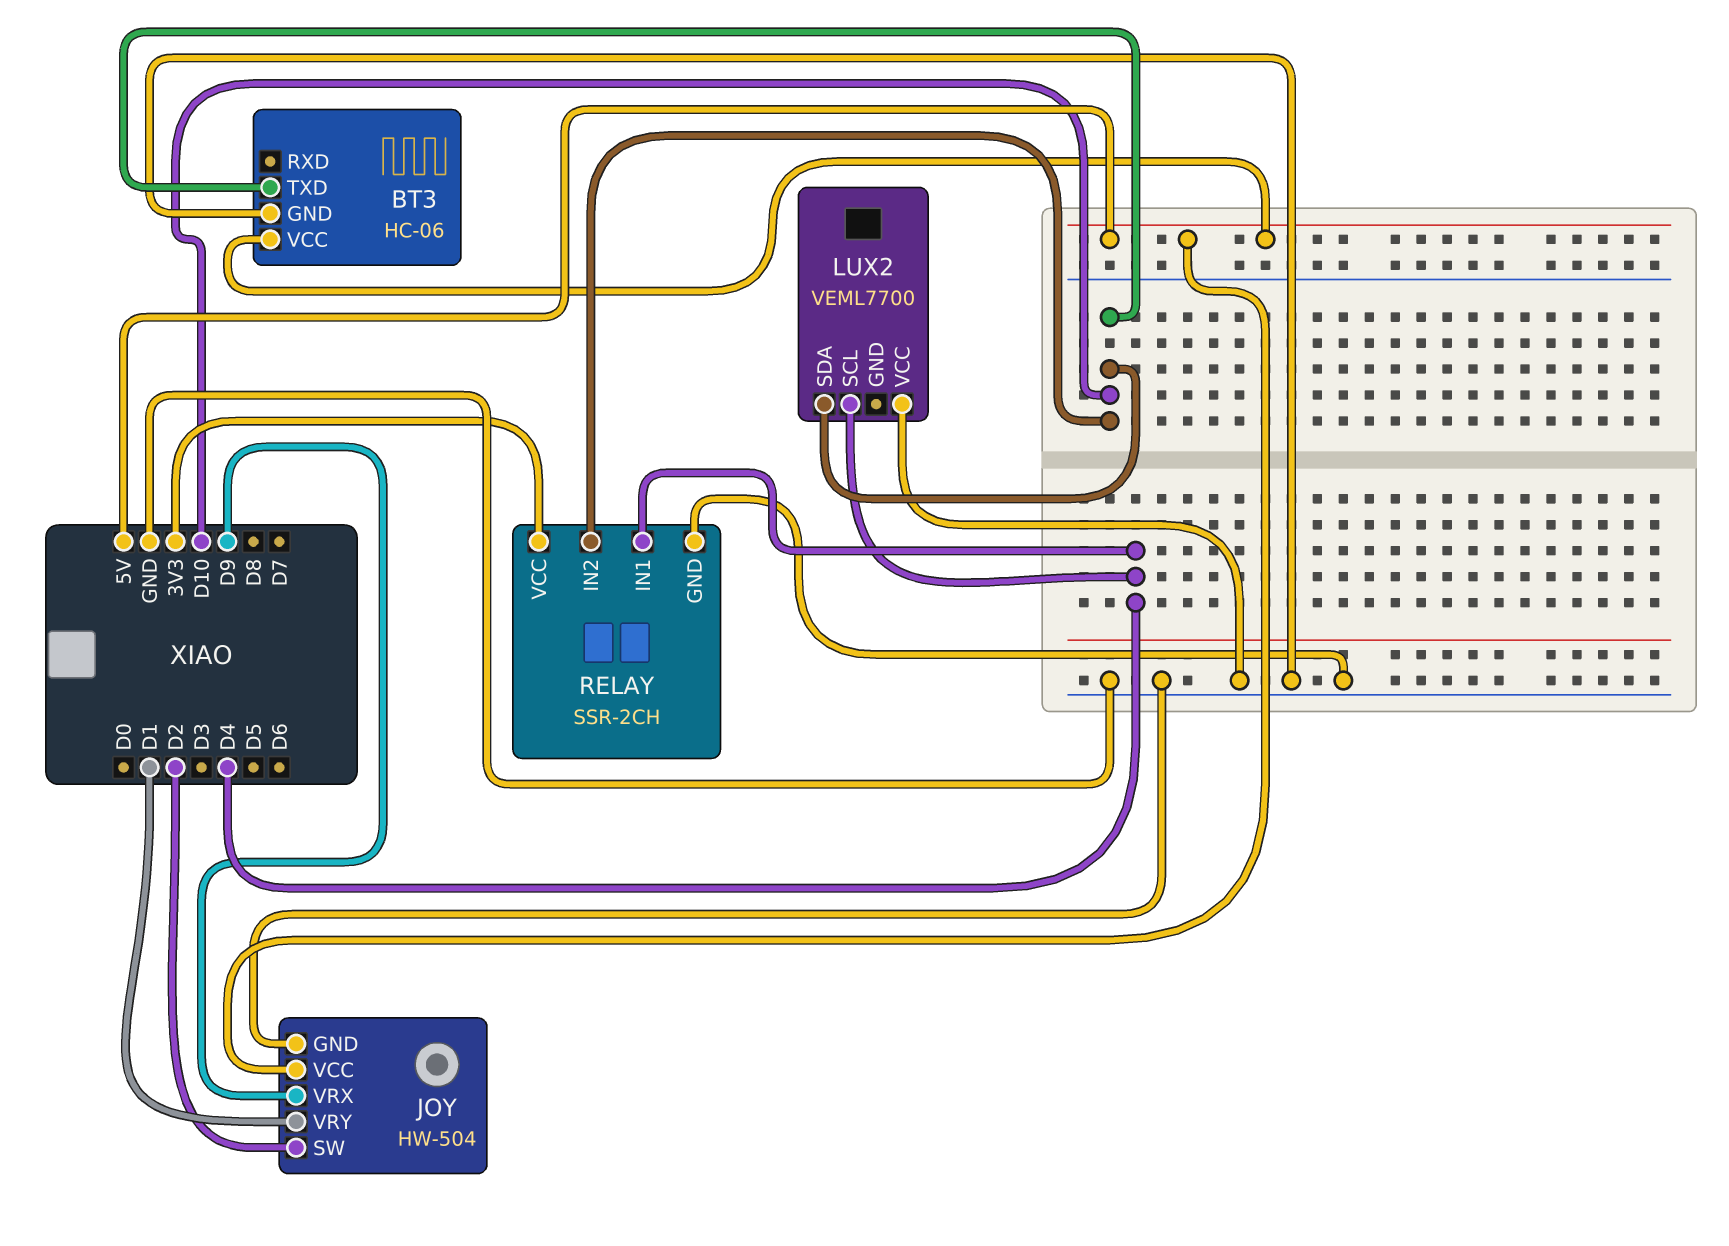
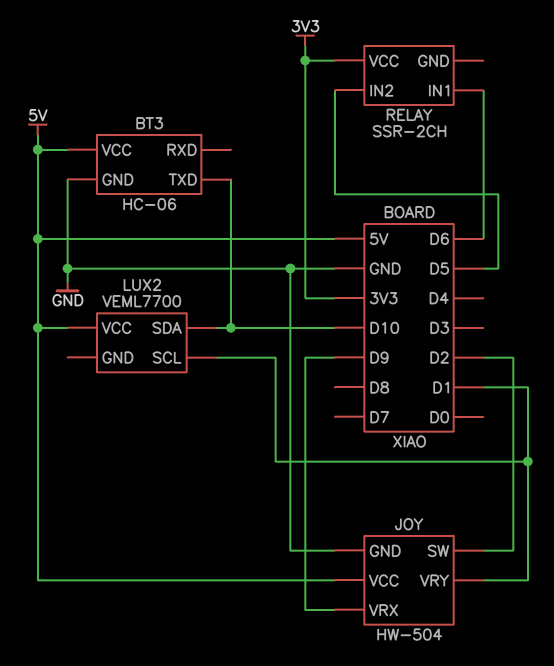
LUX2 pin SCL: D4 -> D1
LUX2 pin VCC: GND -> 5V
RELAY pin GND: GND -> none
RELAY pin IN1: D4 -> D6
RELAY pin IN2: D10 -> D5

